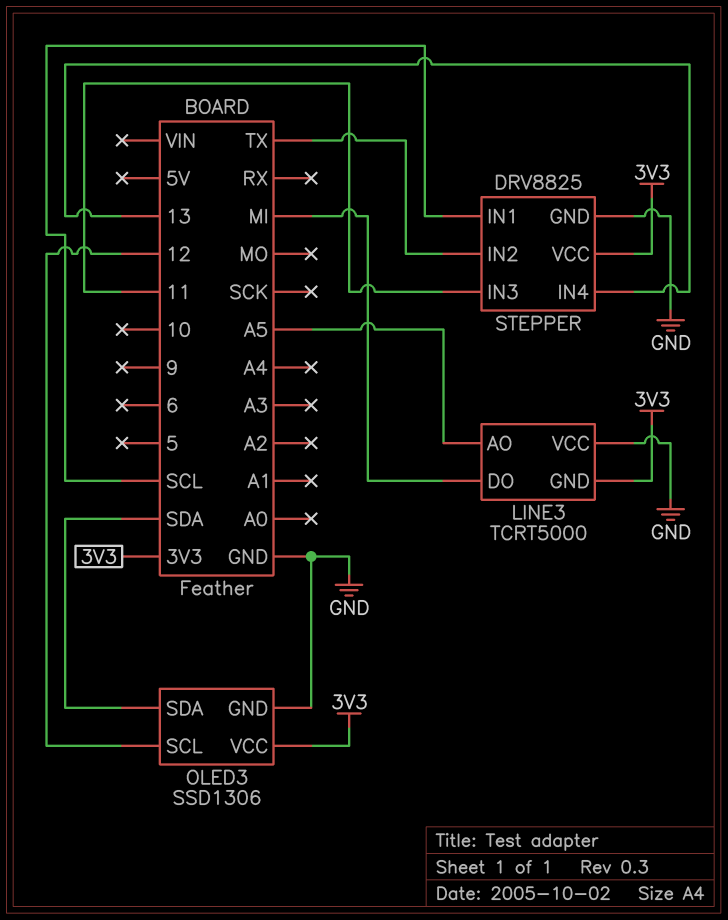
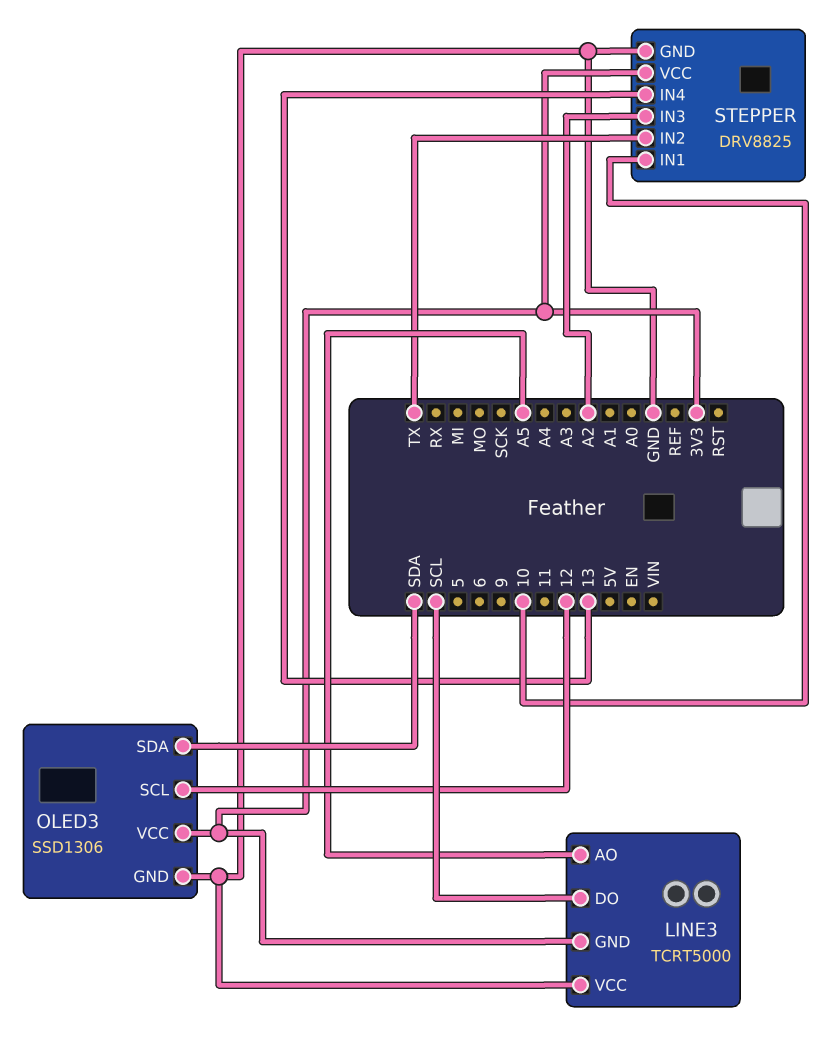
LINE3 pin DO: MI -> SCL
STEPPER pin IN1: SCL -> 10
STEPPER pin IN3: 11 -> A2

